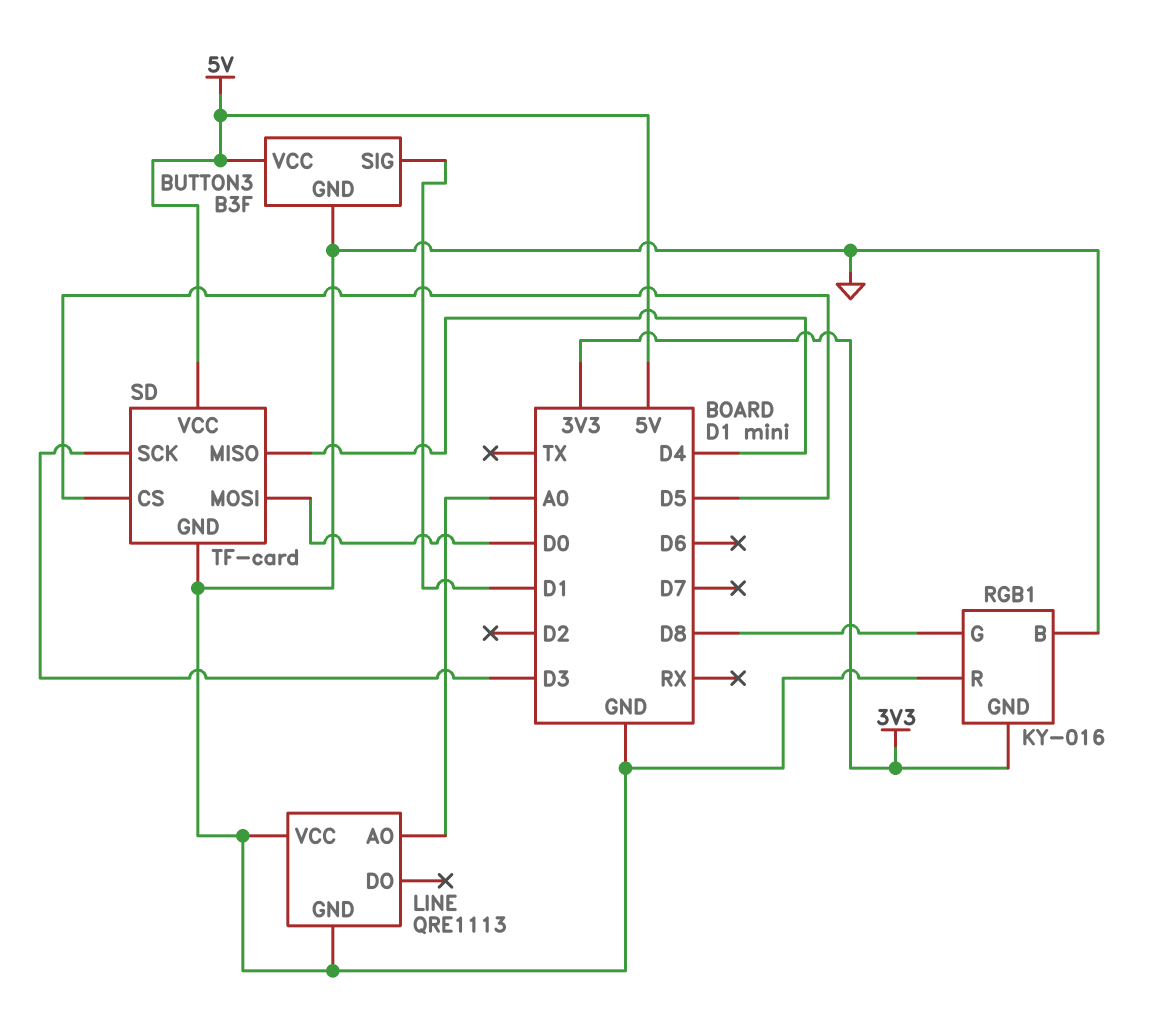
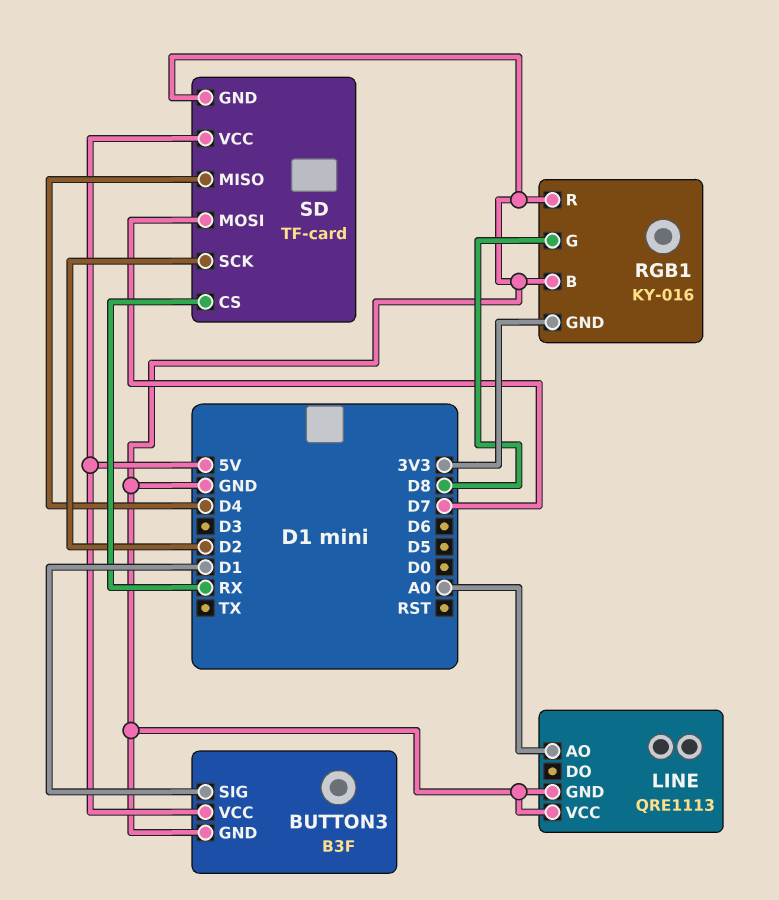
SD pin CS: D5 -> RX
SD pin MOSI: D0 -> D7
SD pin SCK: D3 -> D2

